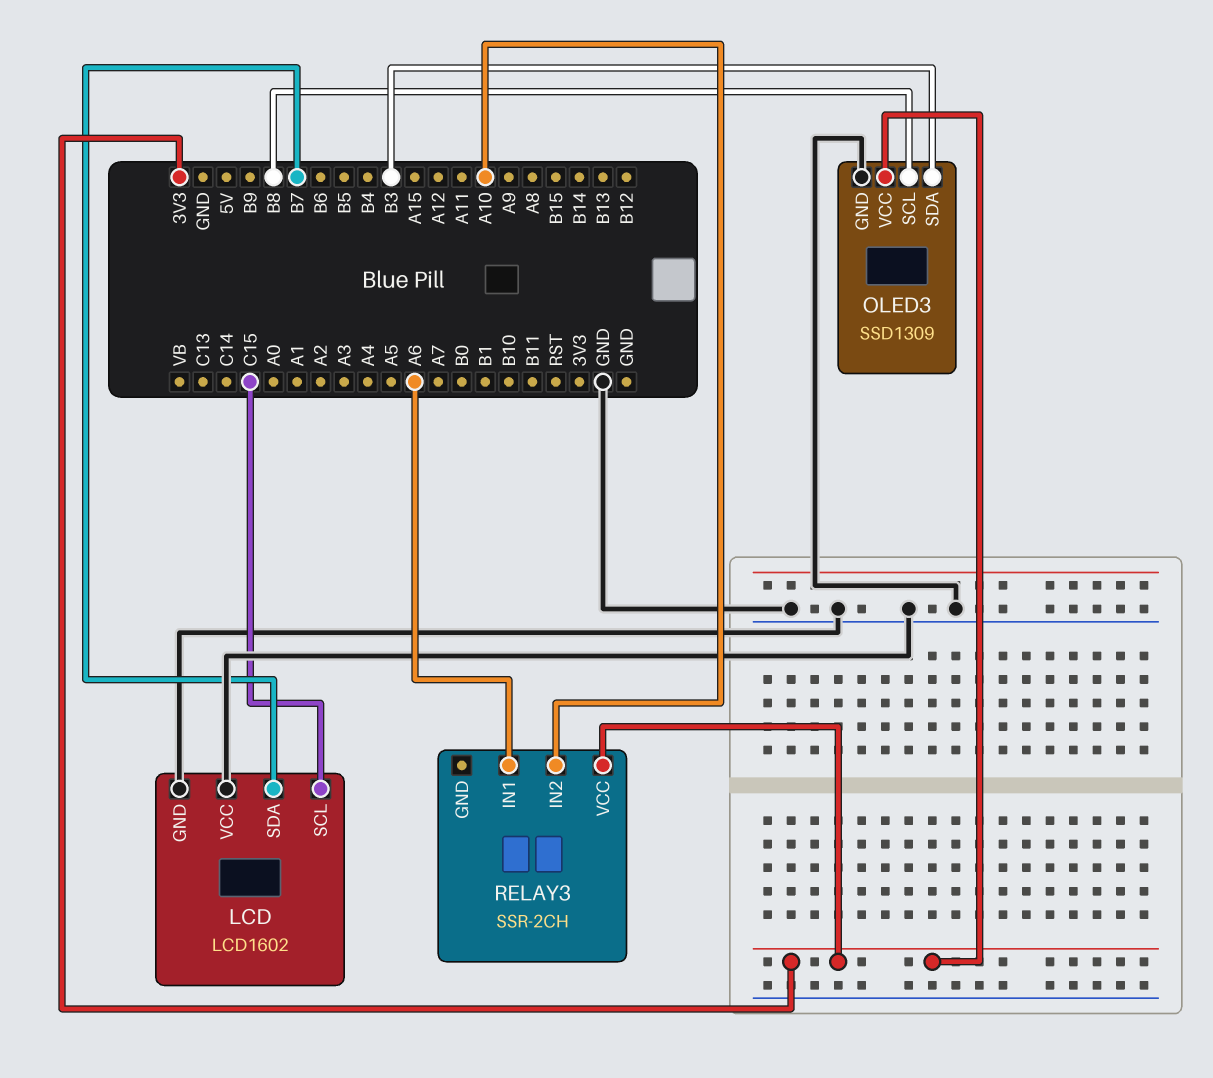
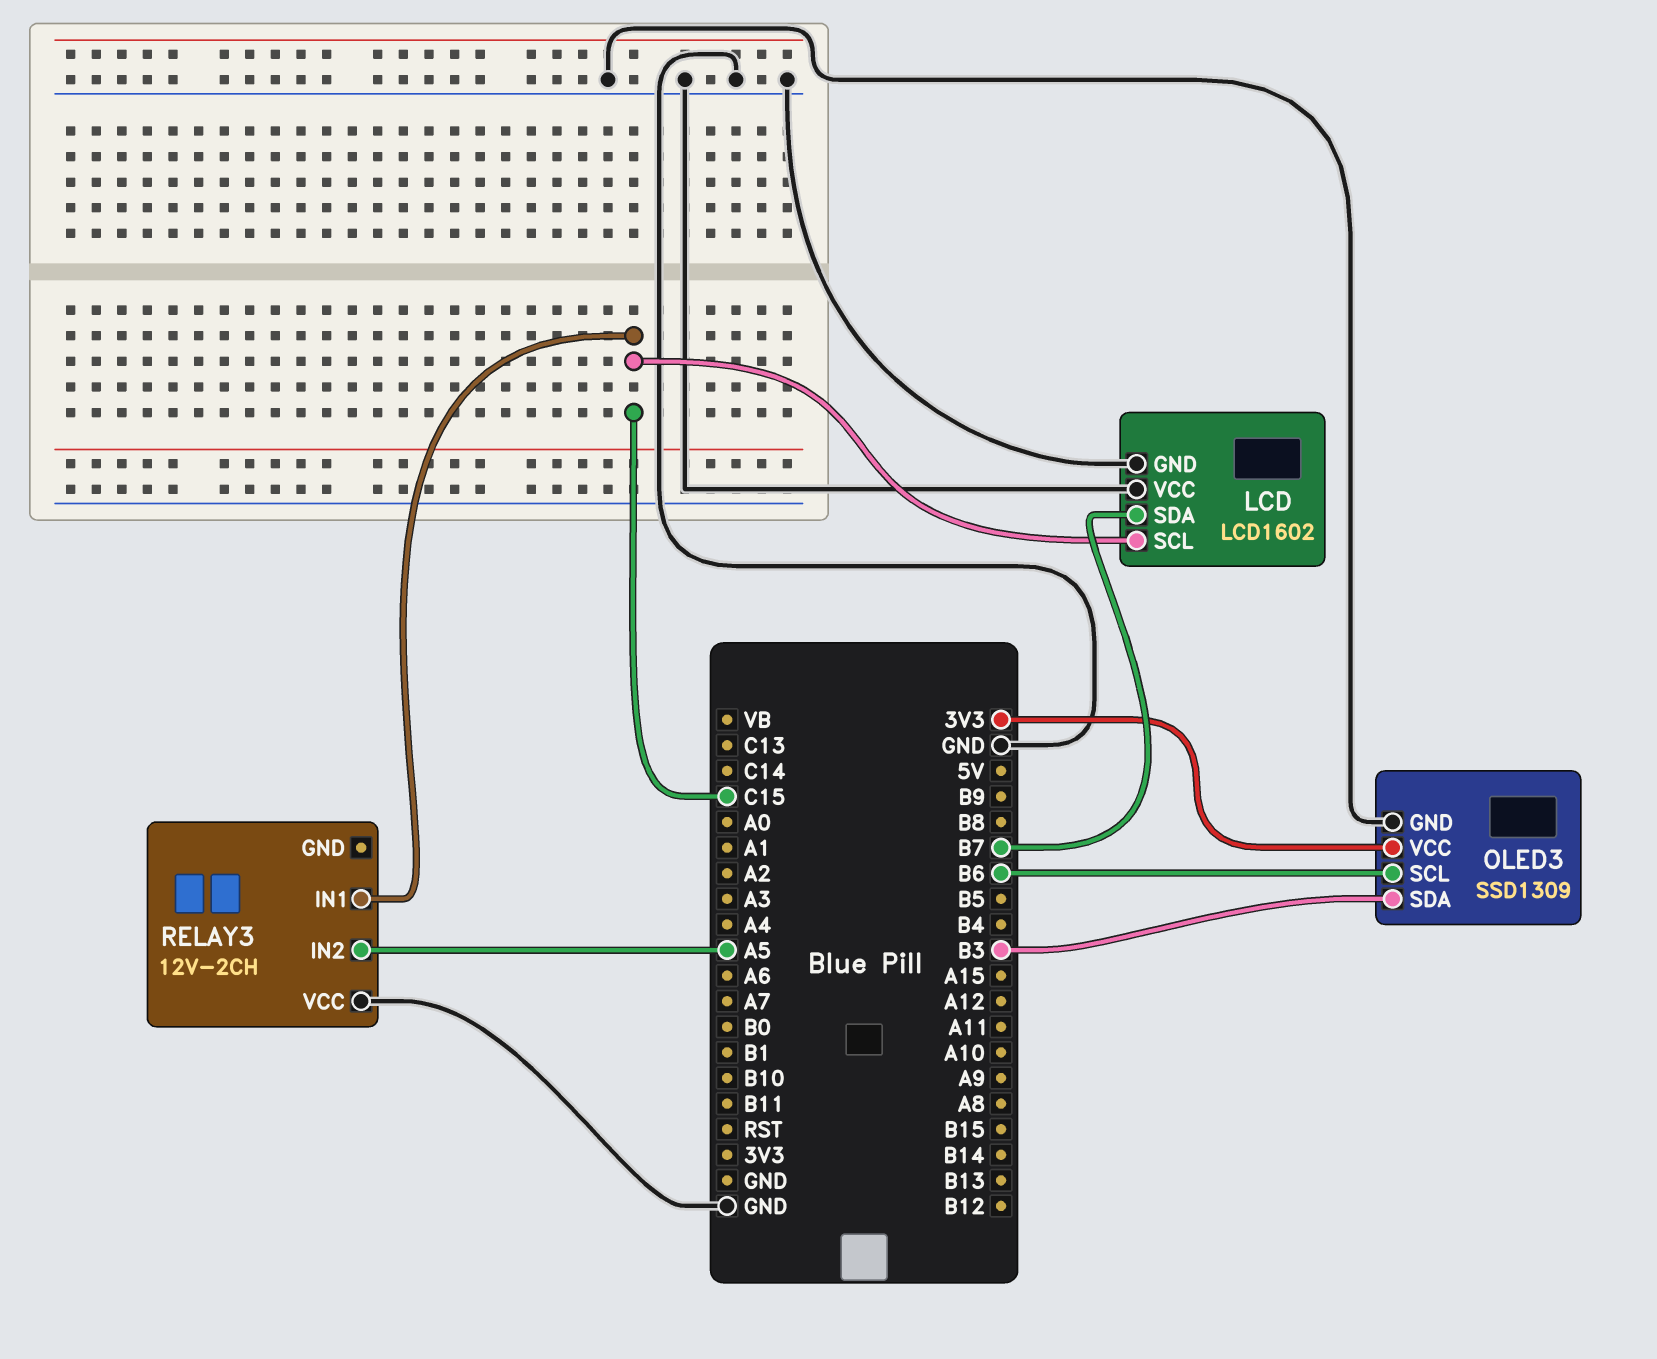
OLED3 pin SCL: B8 -> B6
RELAY3: SSR-2CH -> 12V-2CH
RELAY3 pin IN1: A6 -> C15
RELAY3 pin IN2: A10 -> A5
RELAY3 pin VCC: 3V3 -> GND

